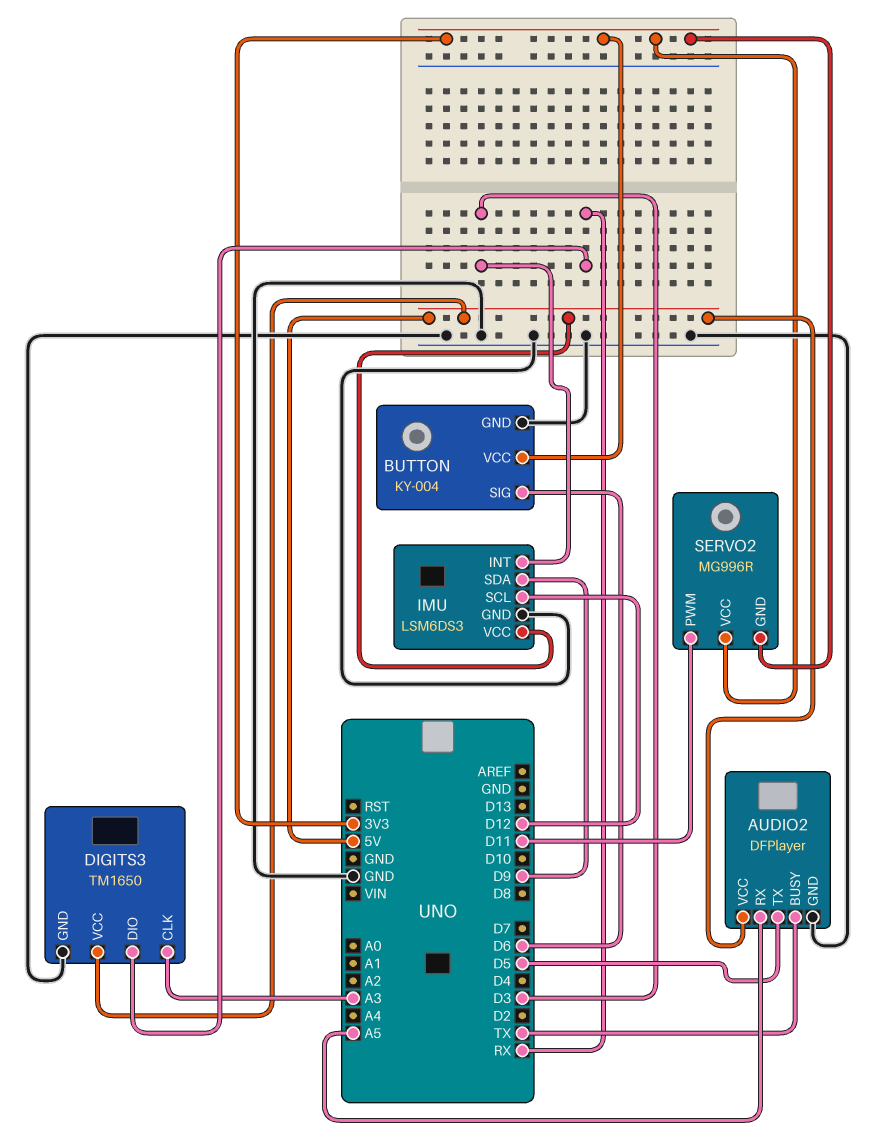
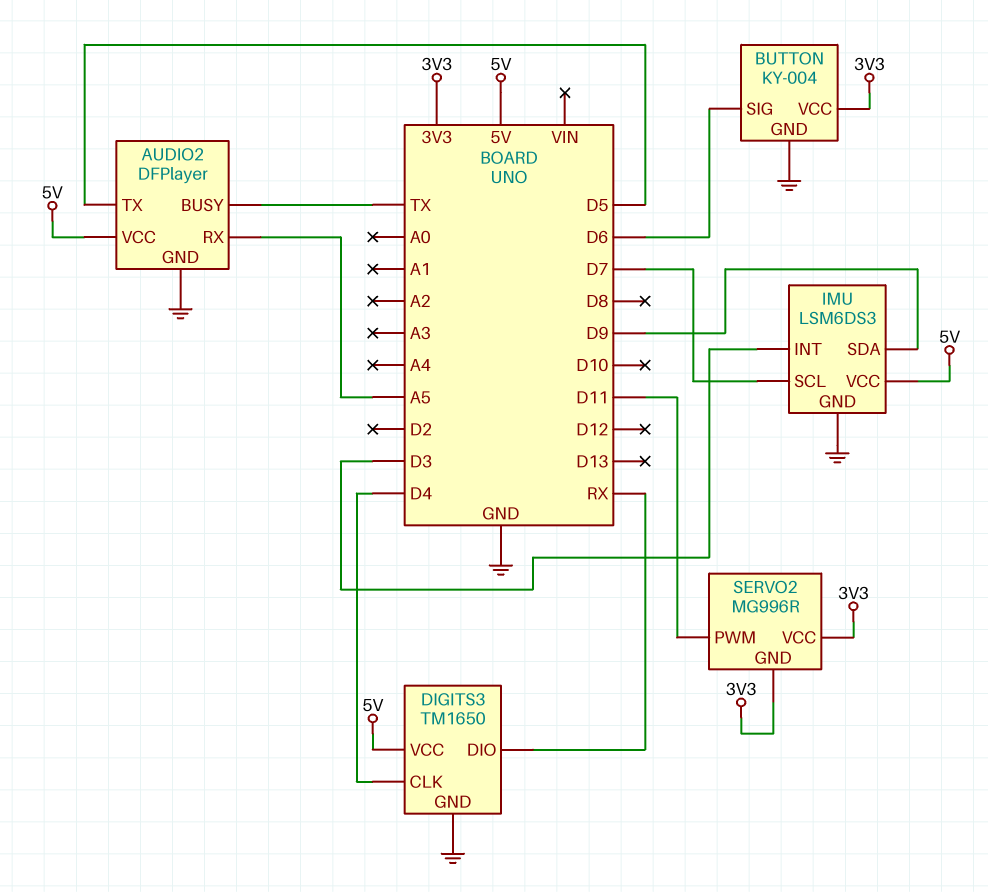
DIGITS3 pin CLK: A3 -> D4
IMU pin SCL: D12 -> D7

